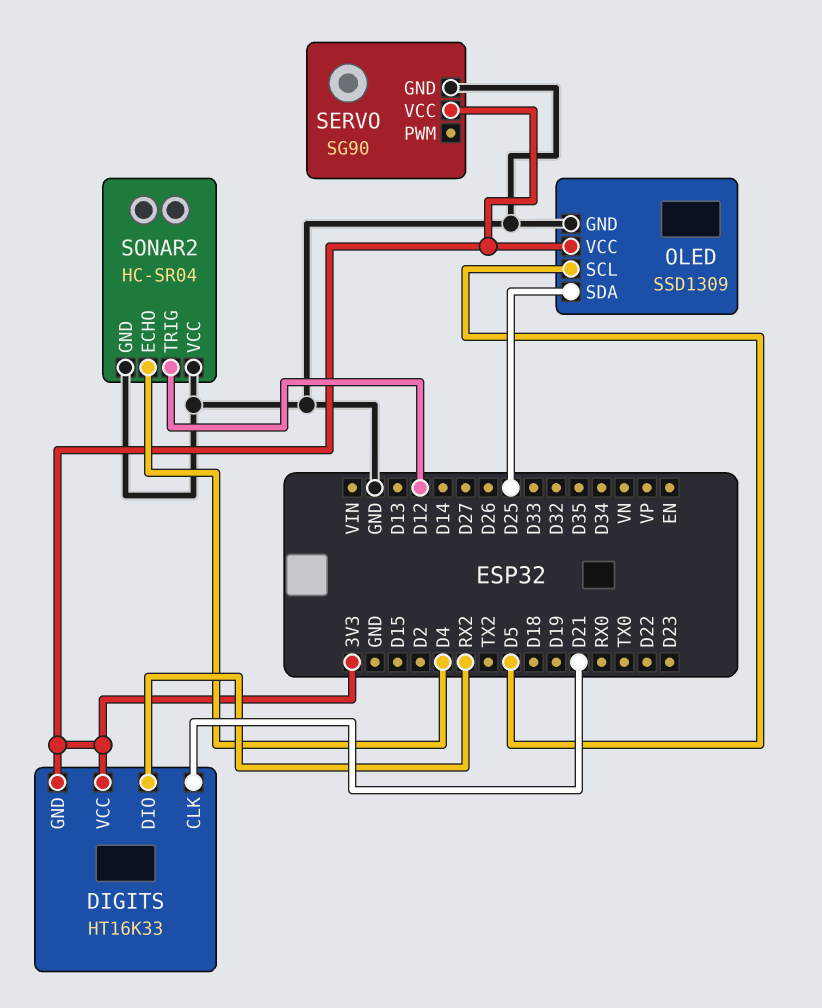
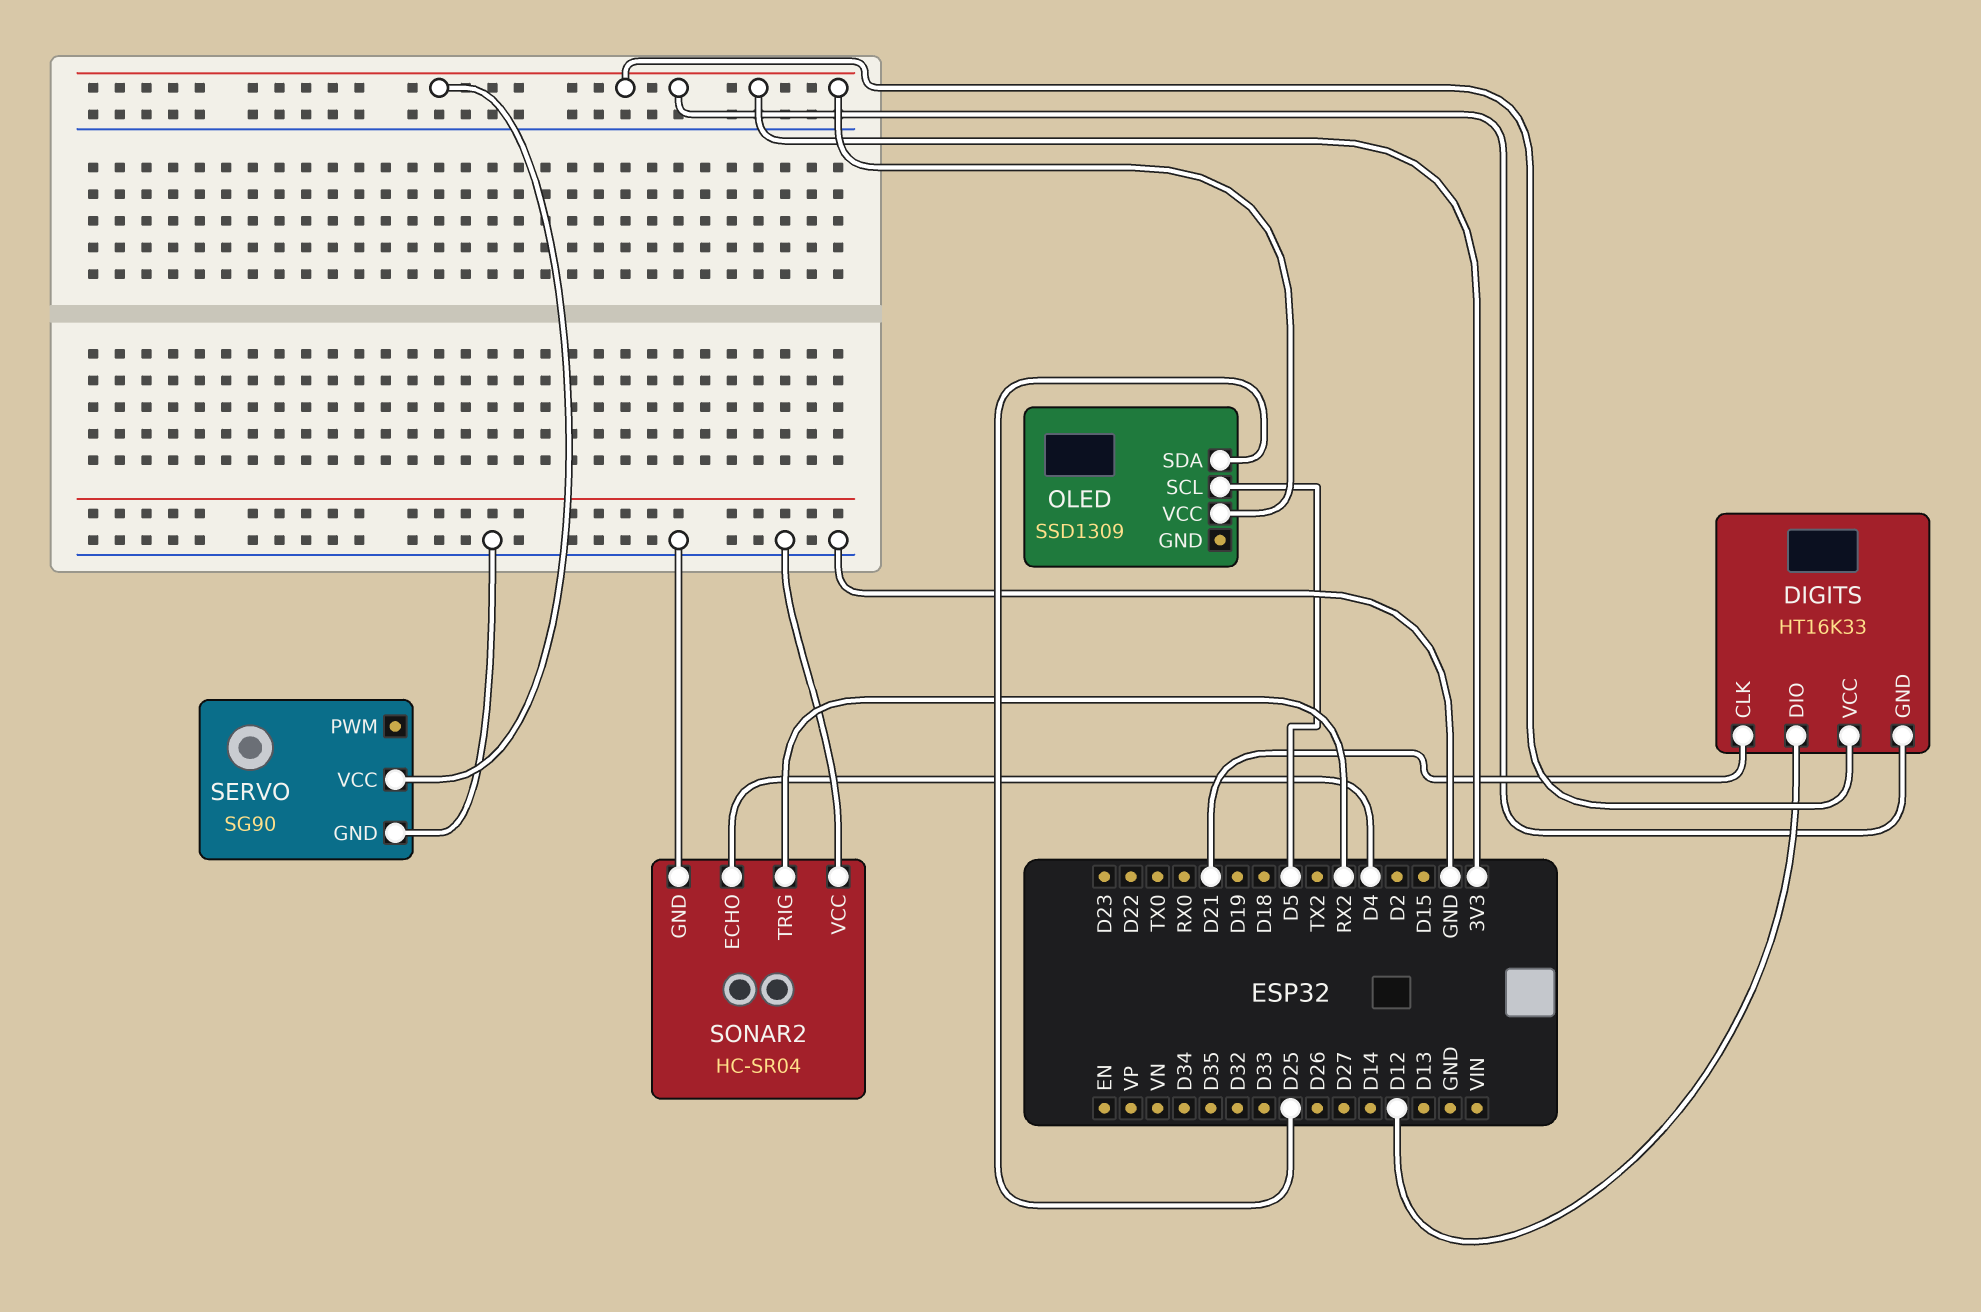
DIGITS pin DIO: RX2 -> D12
OLED pin GND: GND -> none
SONAR2 pin TRIG: D12 -> RX2

